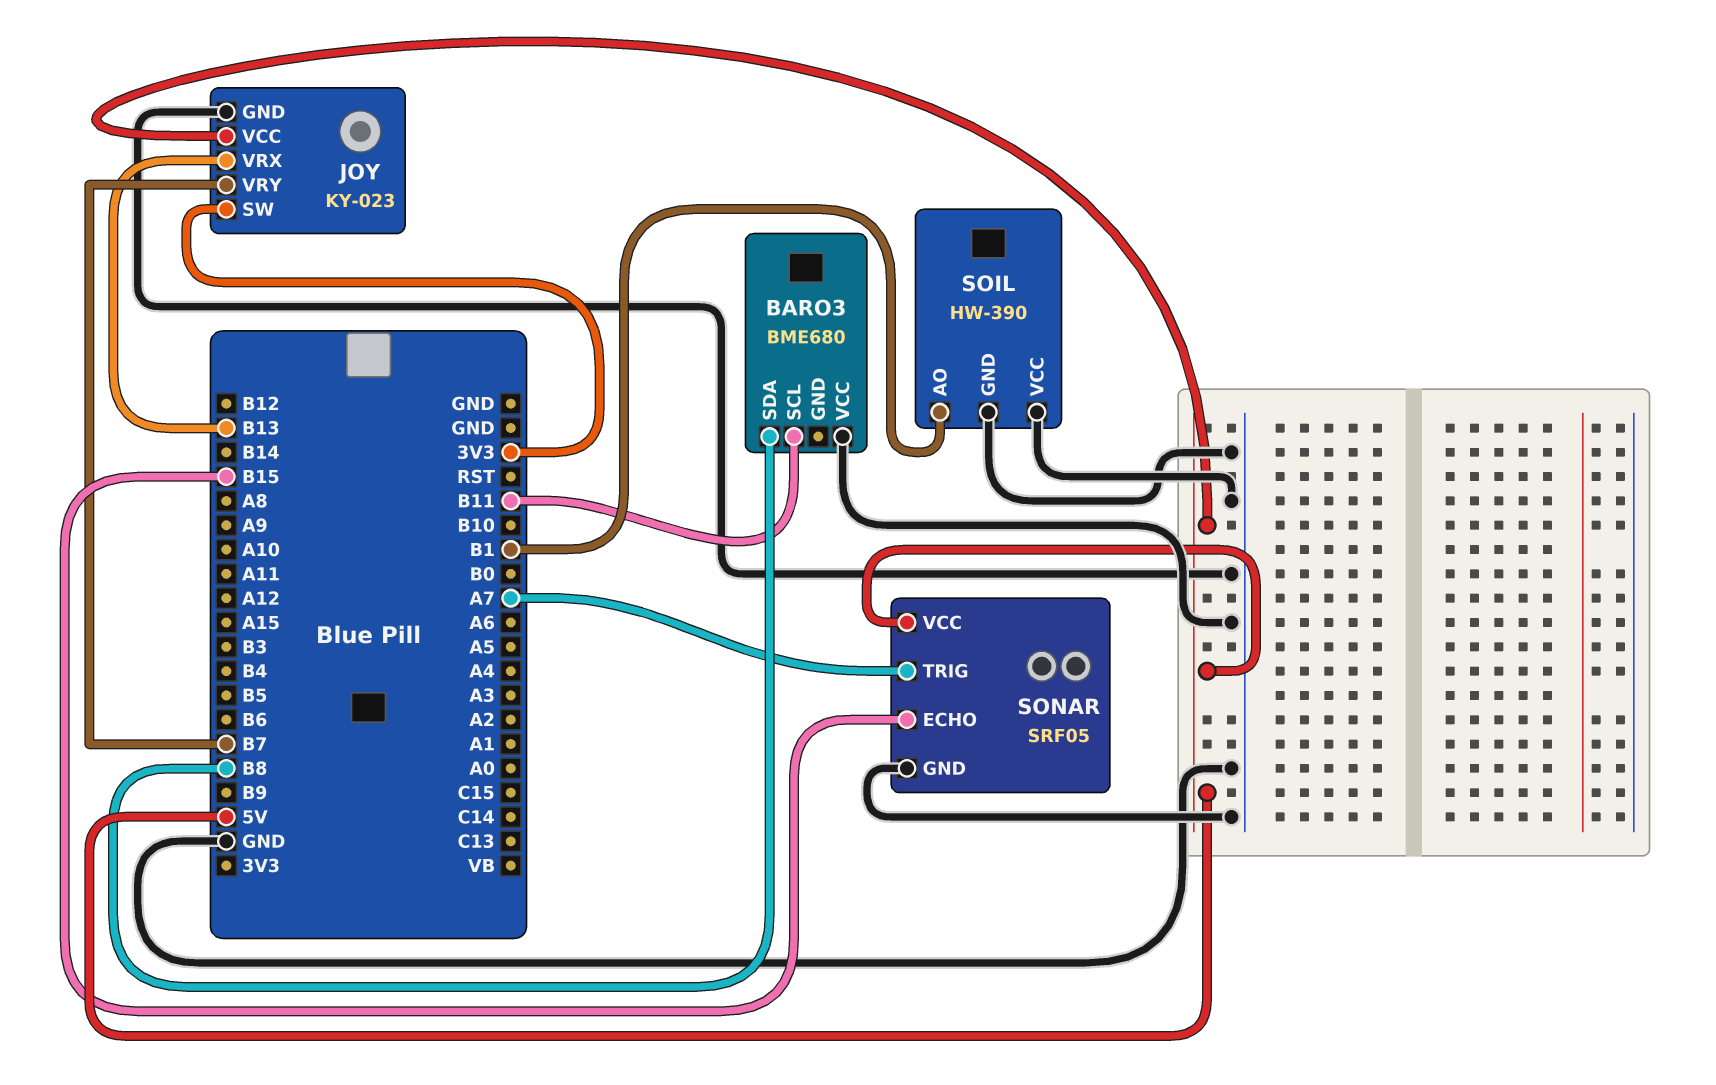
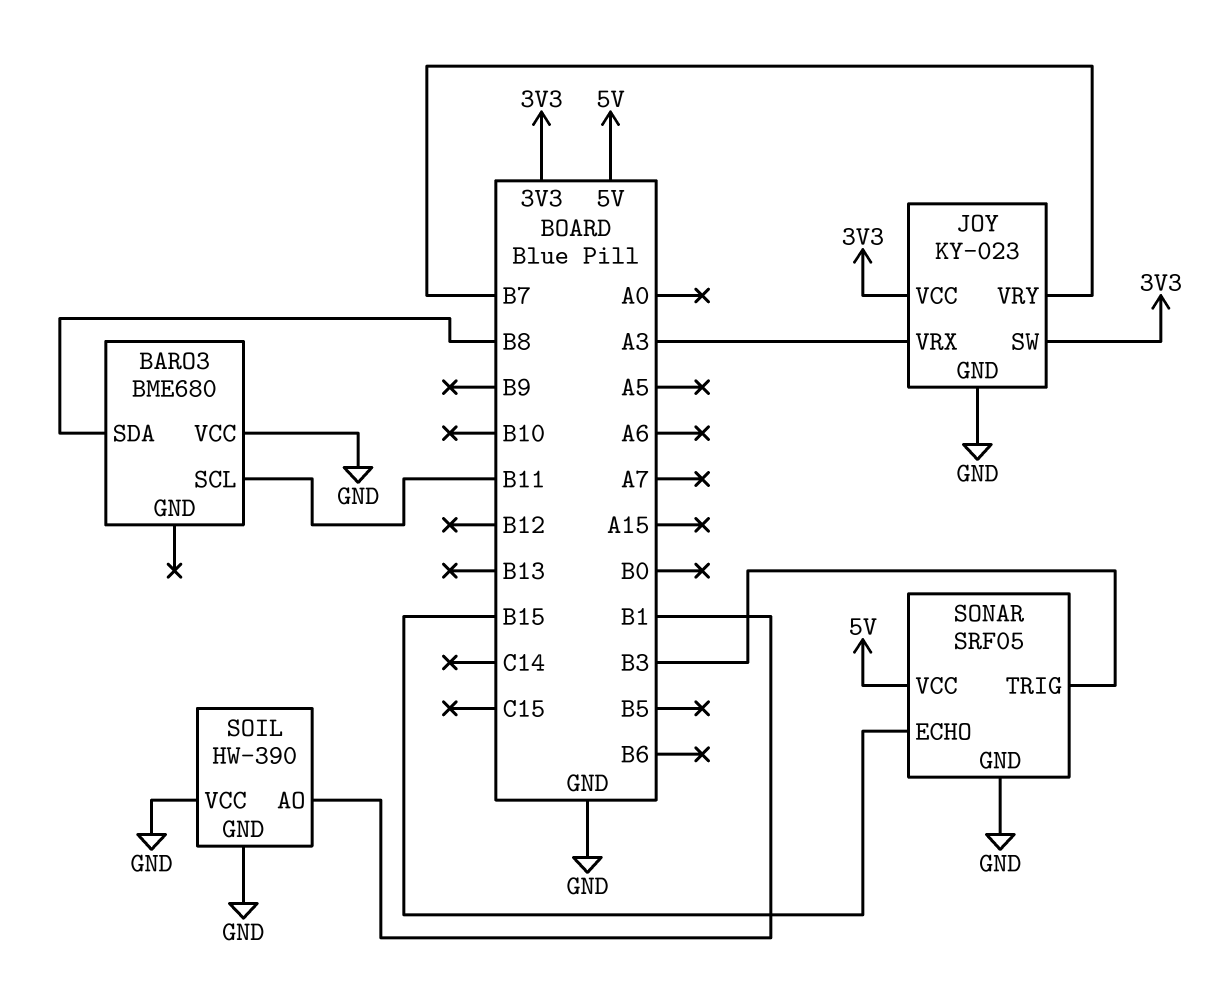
JOY pin VCC: 5V -> 3V3
JOY pin VRX: B13 -> A3
SONAR pin TRIG: A7 -> B3

